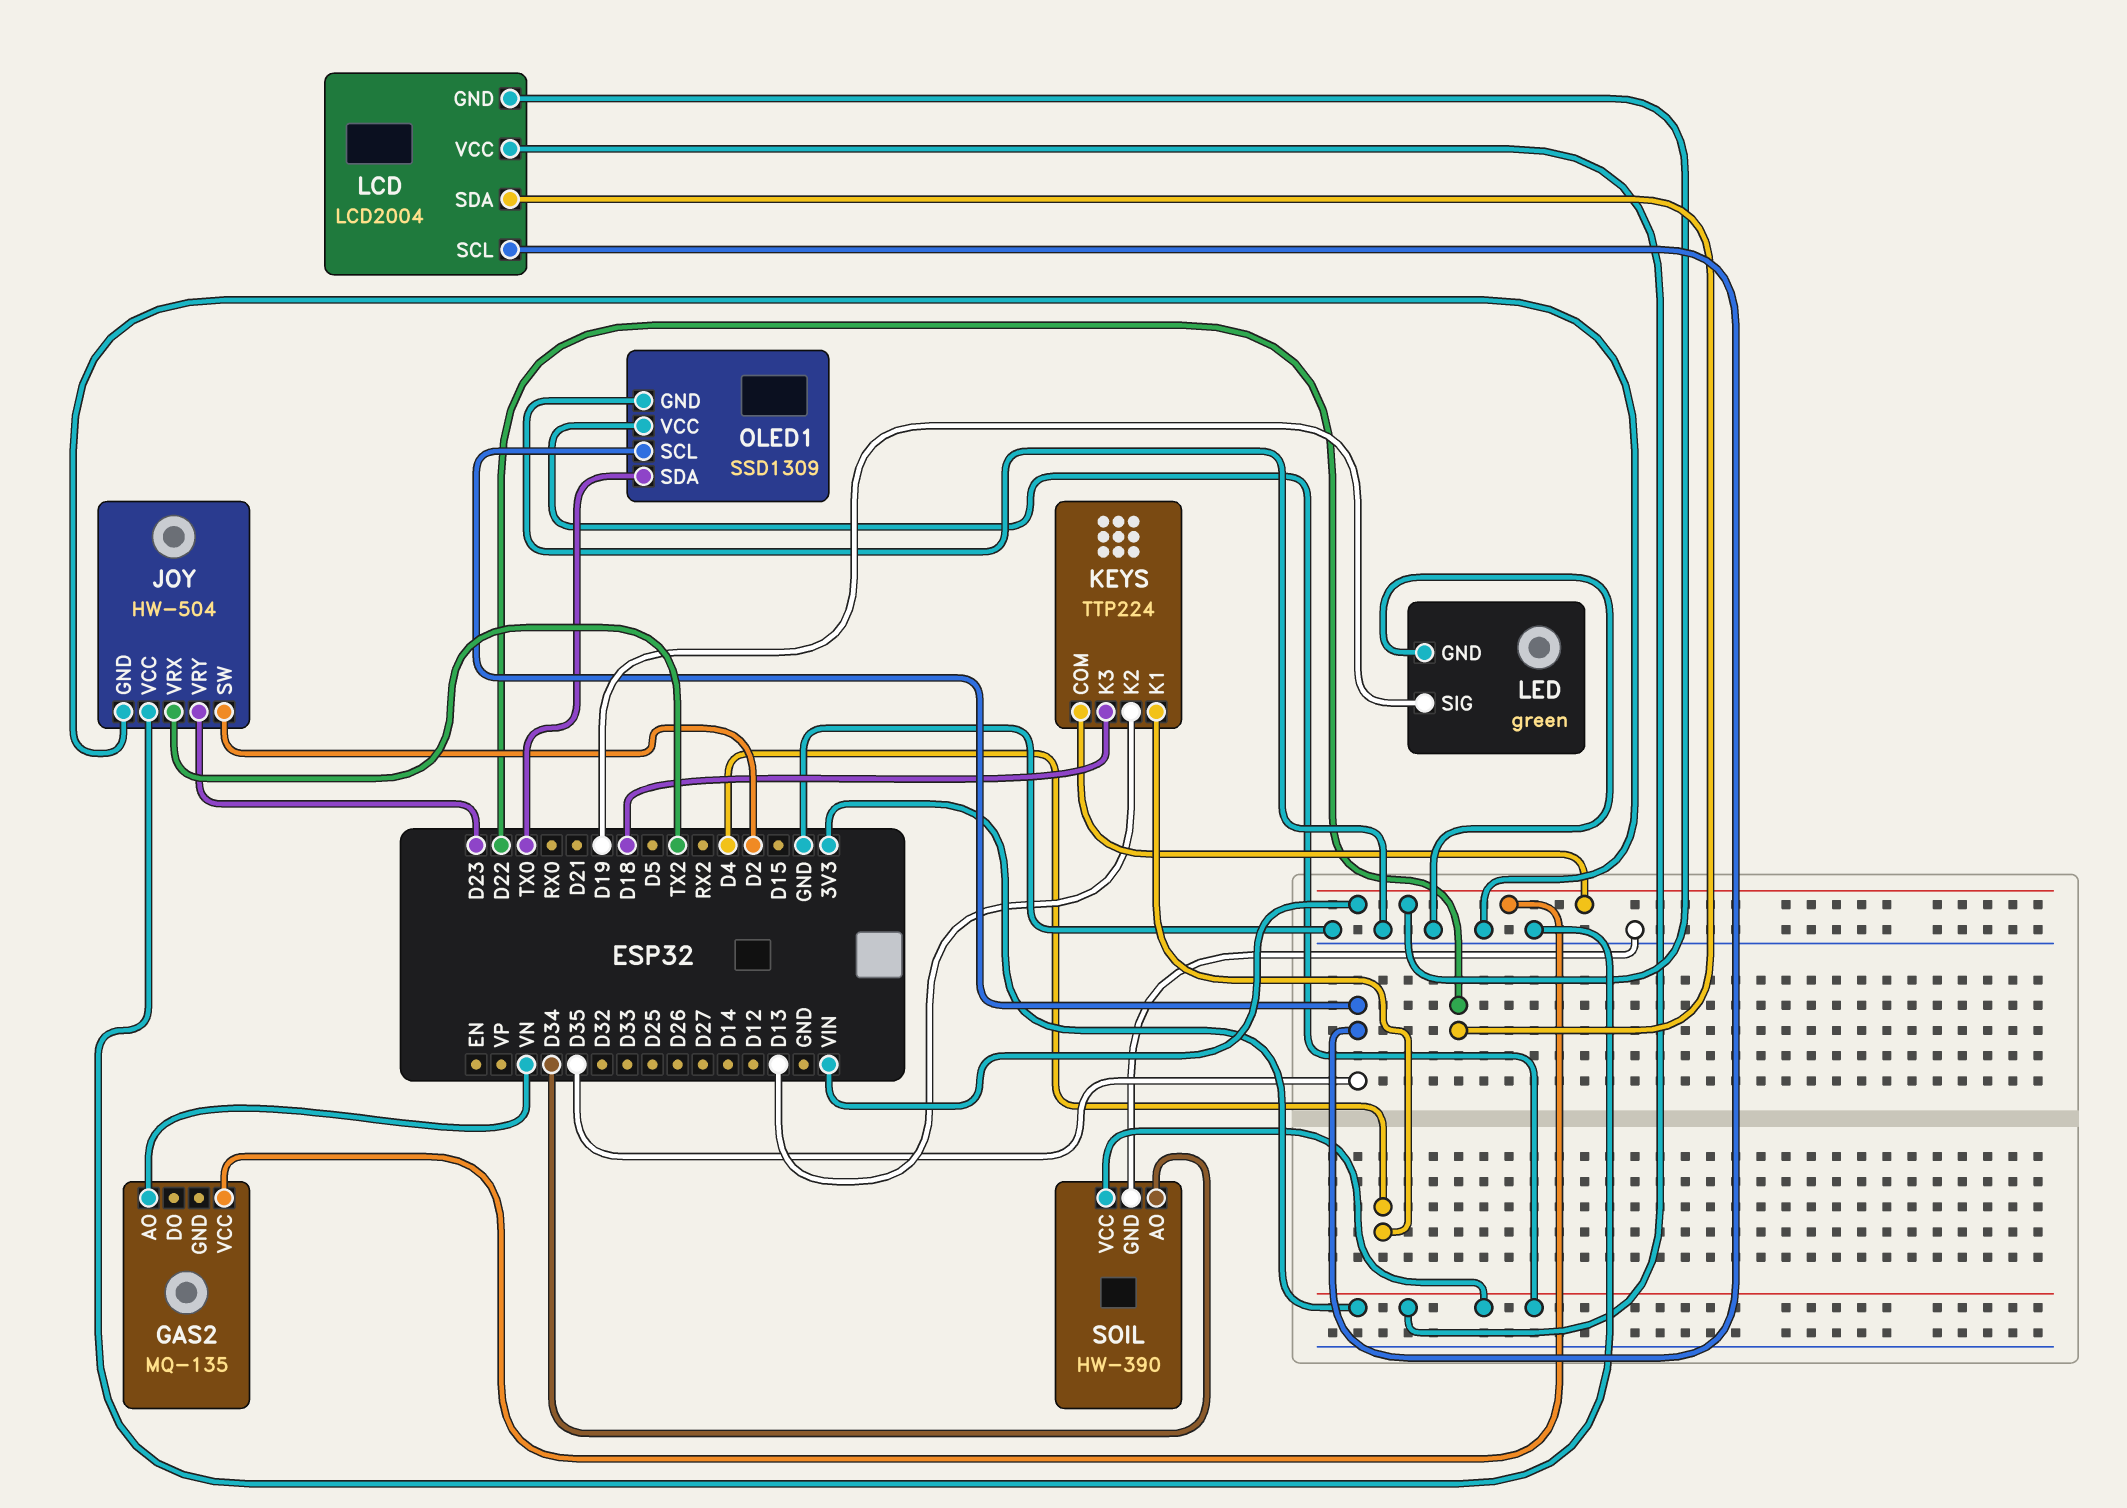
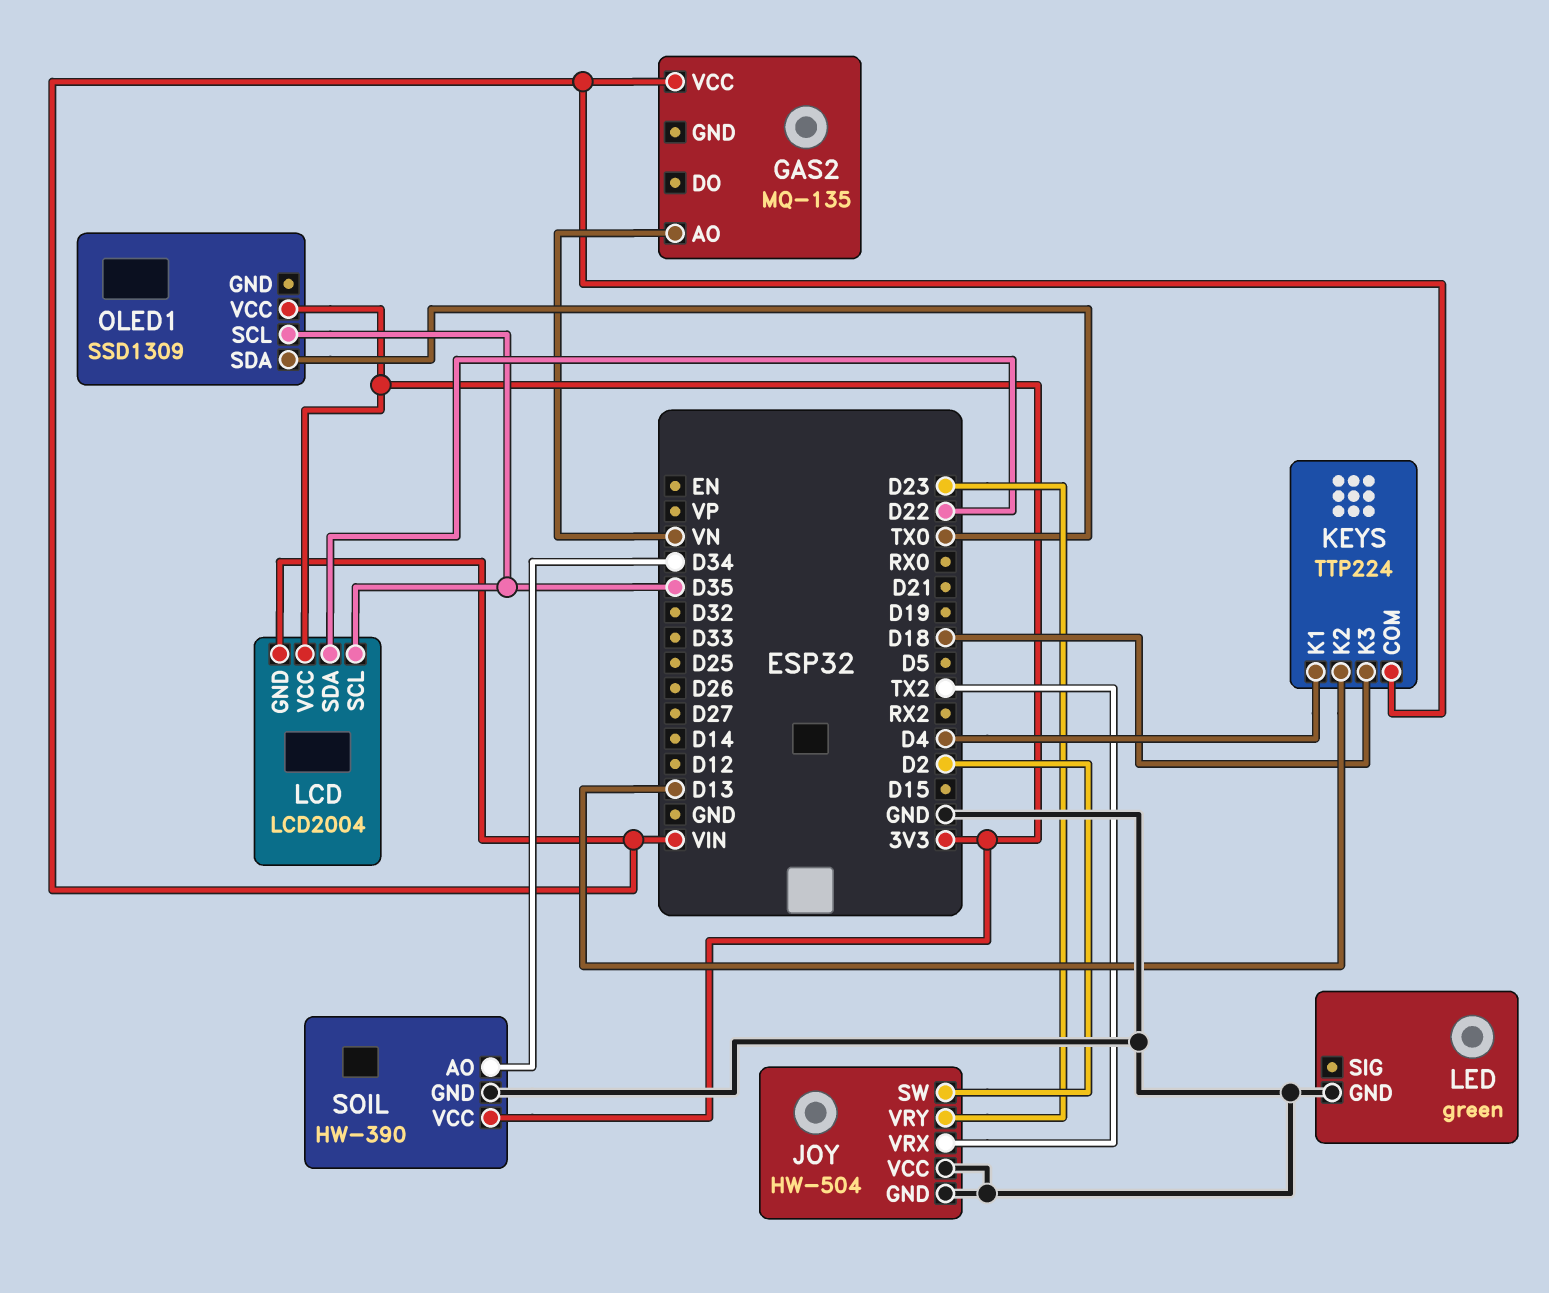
LED pin SIG: D19 -> none
OLED1 pin GND: GND -> none

